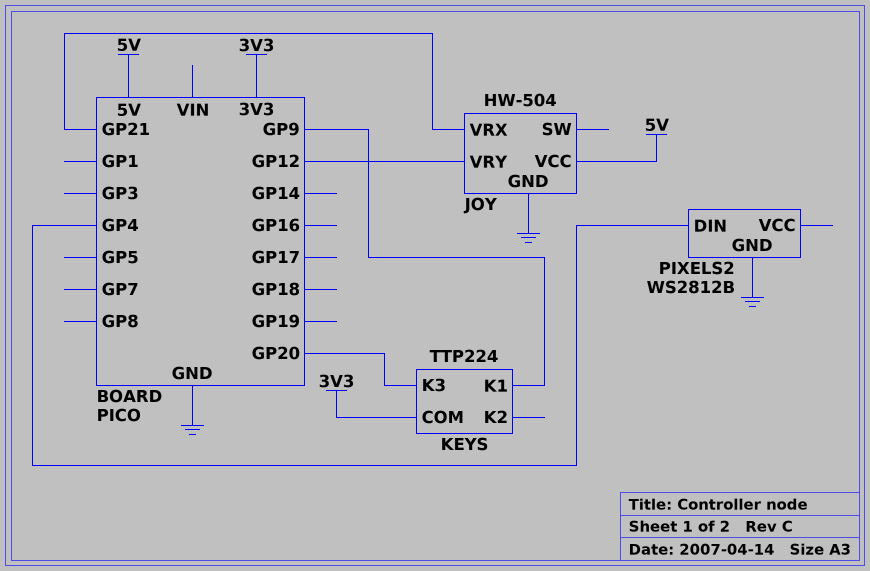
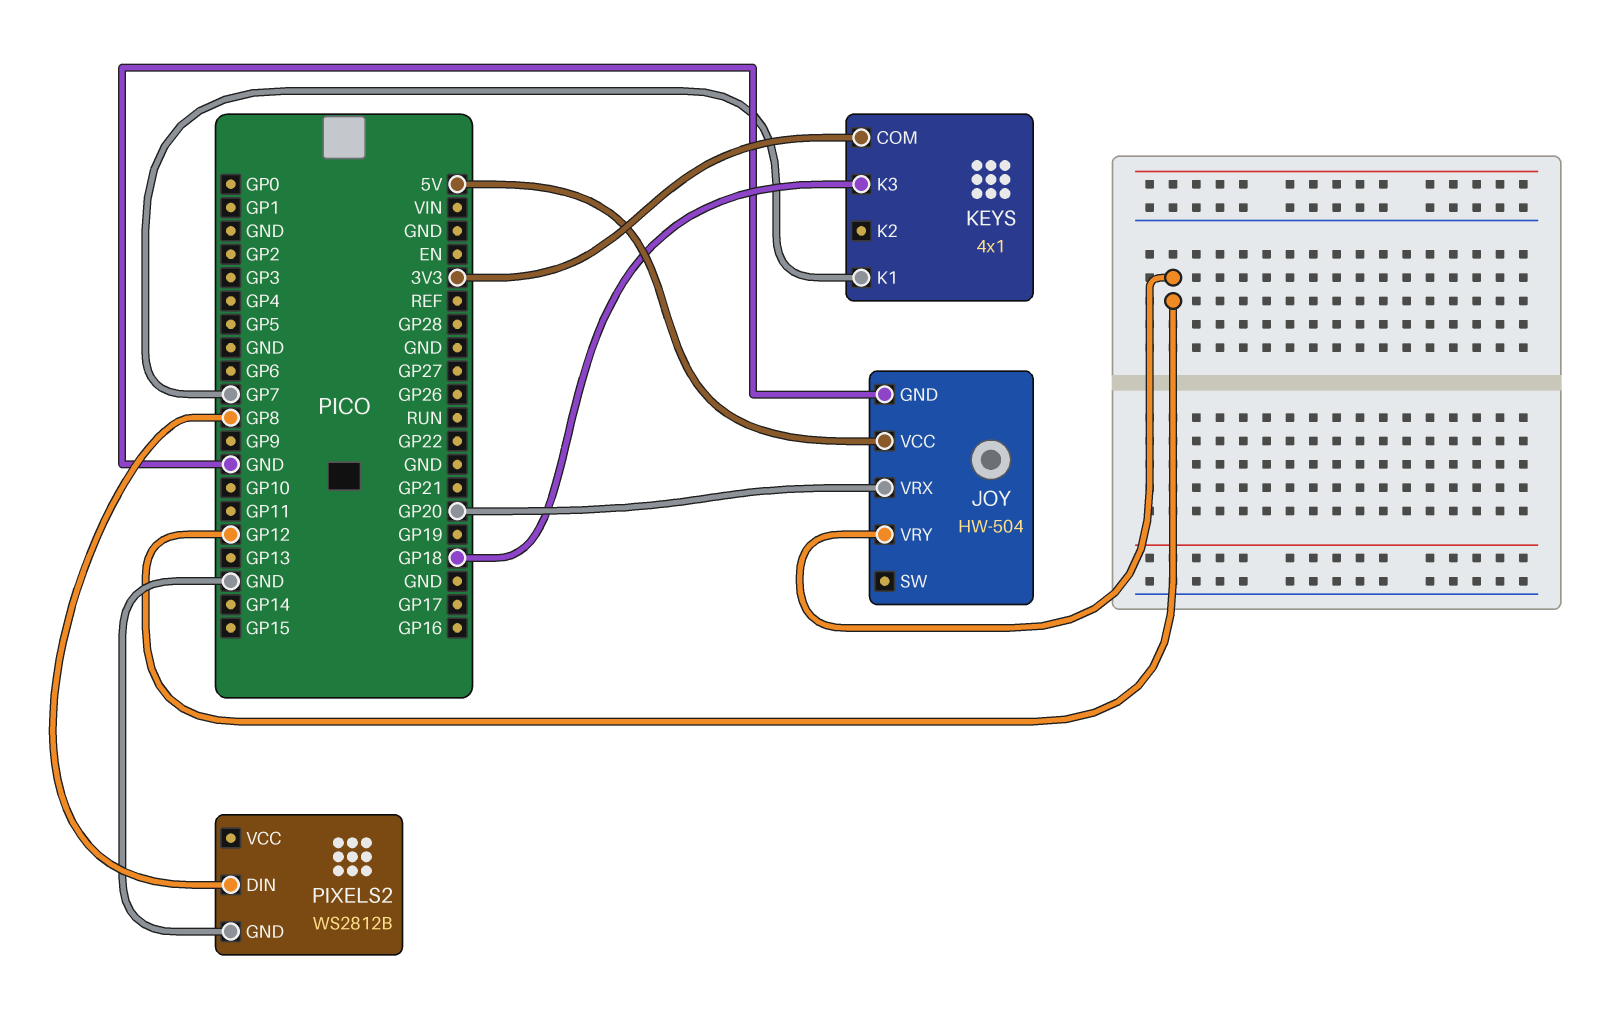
JOY pin VRX: GP21 -> GP20
KEYS: TTP224 -> 4x1
KEYS pin K1: GP9 -> GP7
KEYS pin K3: GP20 -> GP18
PIXELS2 pin DIN: GP4 -> GP8

